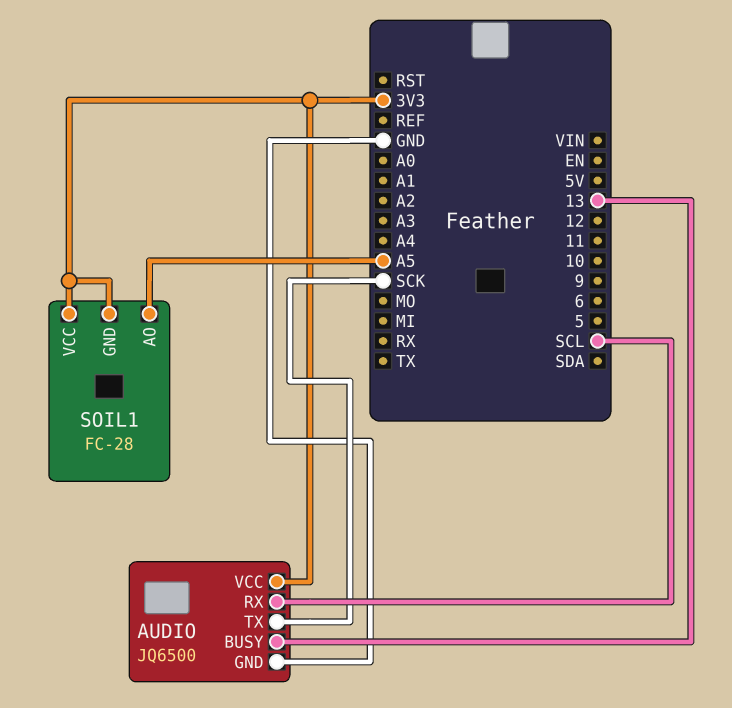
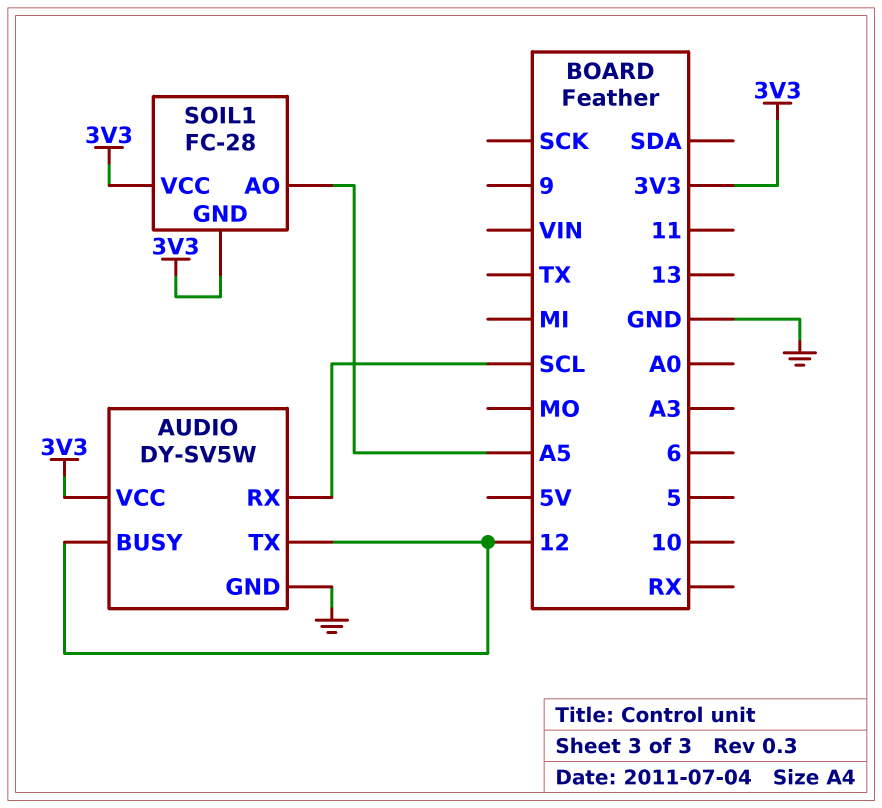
AUDIO: JQ6500 -> DY-SV5W
AUDIO pin BUSY: 13 -> 12
AUDIO pin TX: SCK -> 12

